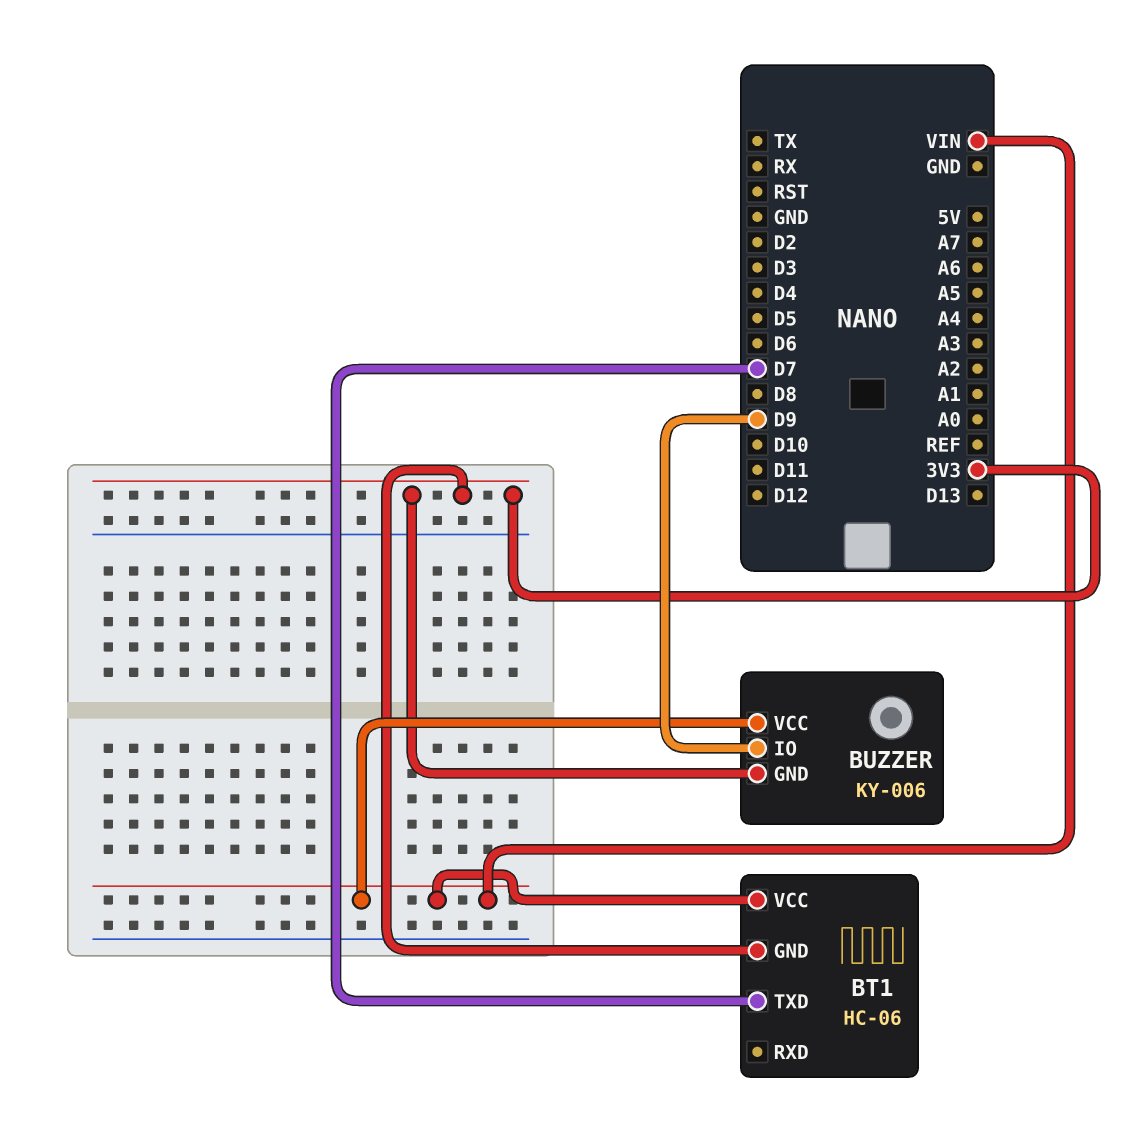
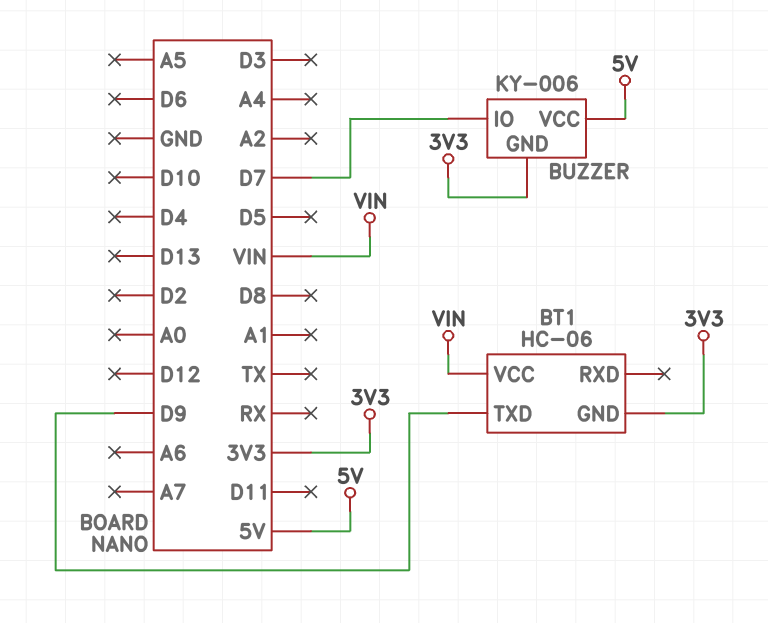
BT1 pin TXD: D7 -> D9
BUZZER pin IO: D9 -> D7
BUZZER pin VCC: VIN -> 5V

